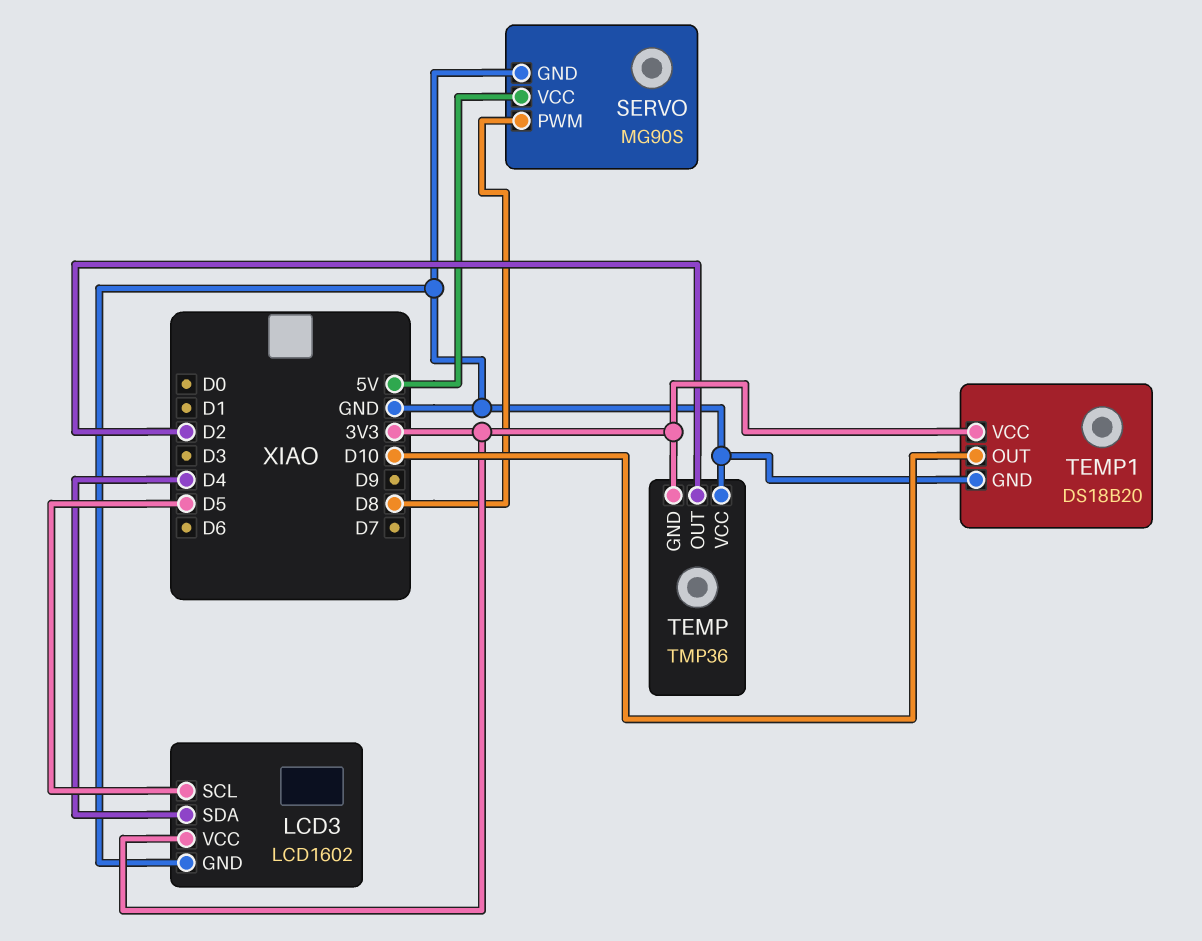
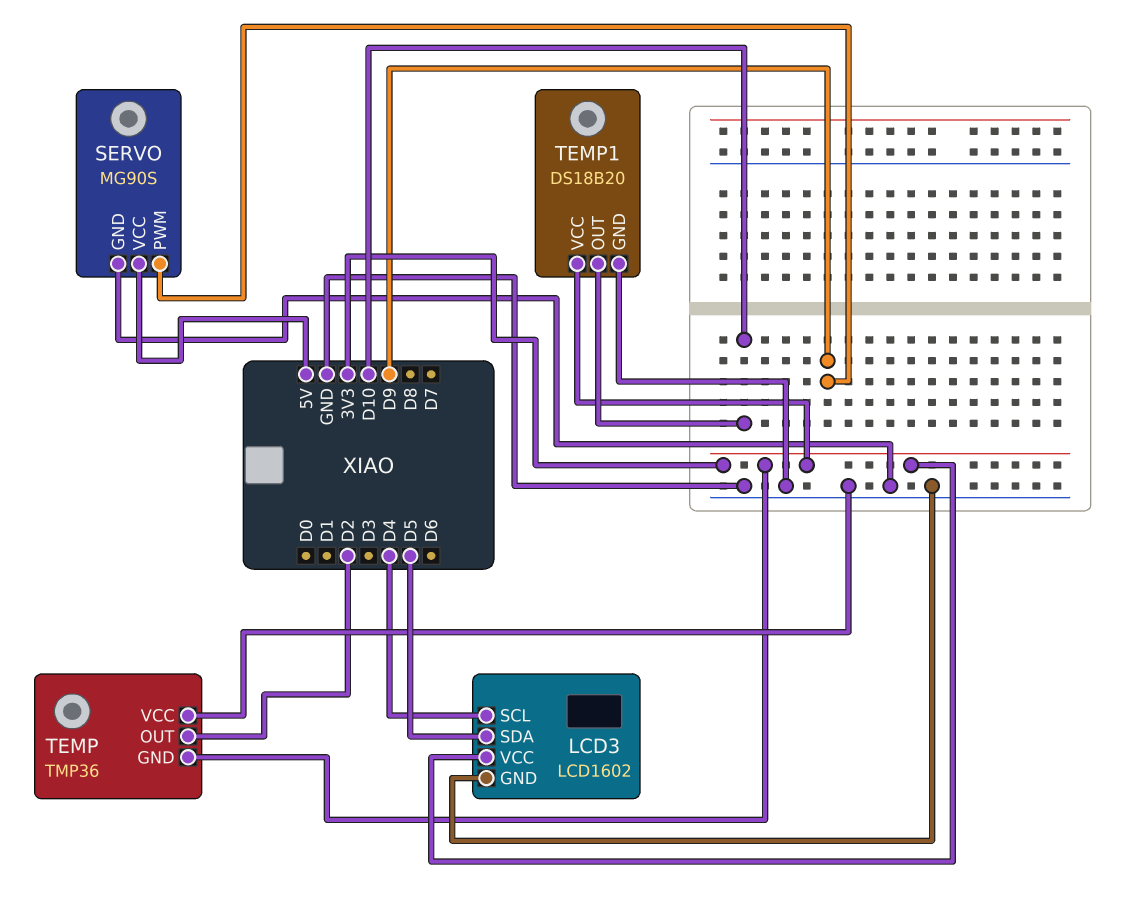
LCD3 pin SCL: D5 -> D4
LCD3 pin SDA: D4 -> D5
SERVO pin PWM: D8 -> D9

